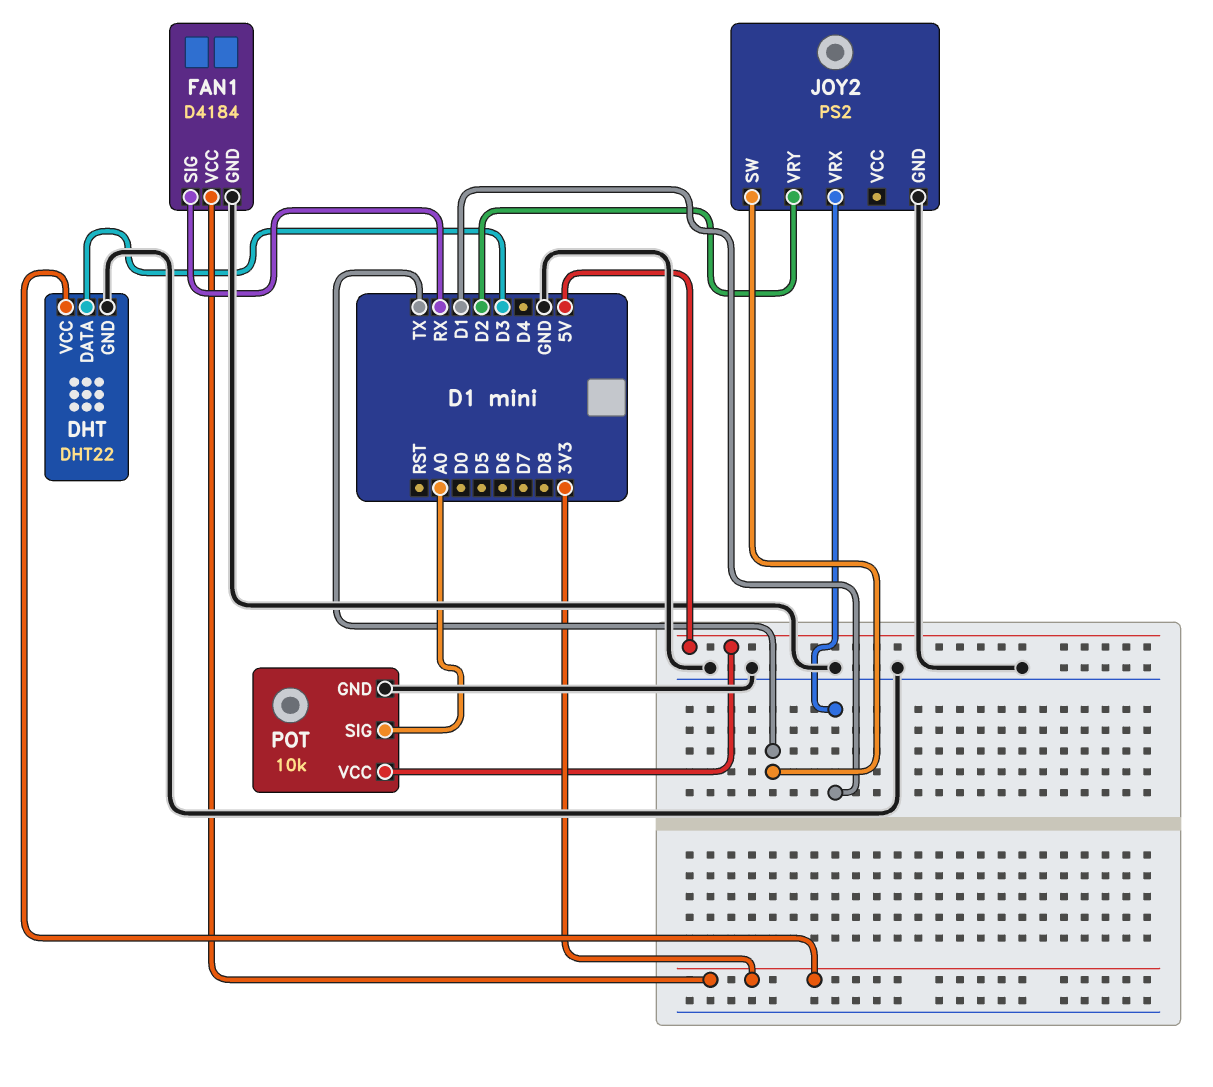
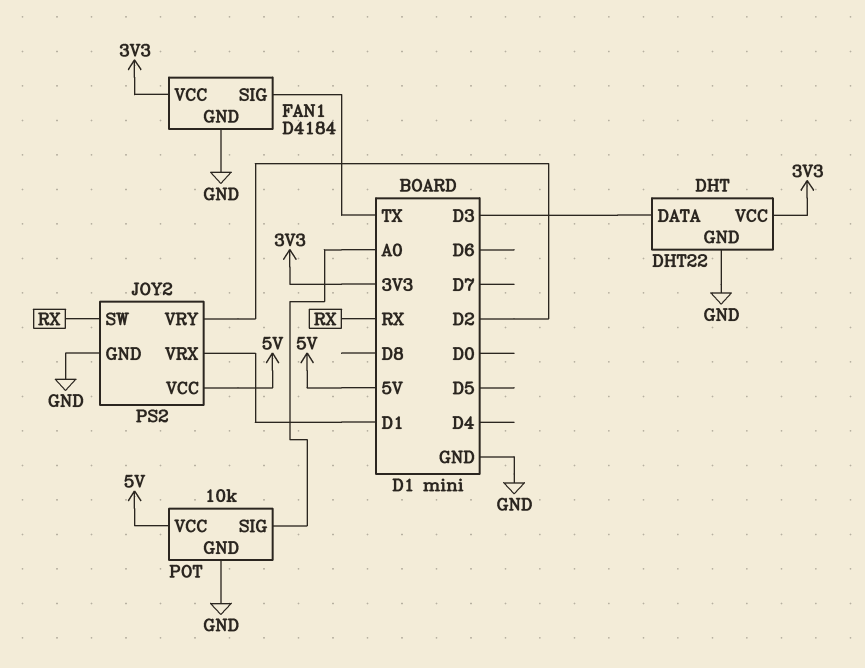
FAN1 pin SIG: RX -> TX
JOY2 pin SW: TX -> RX
JOY2 pin VCC: none -> 5V

